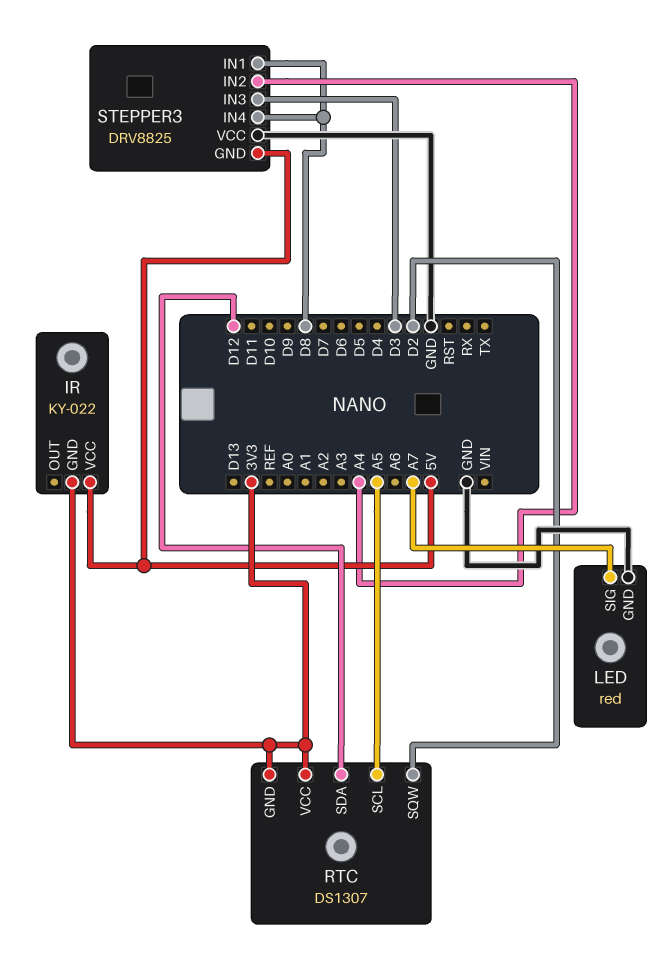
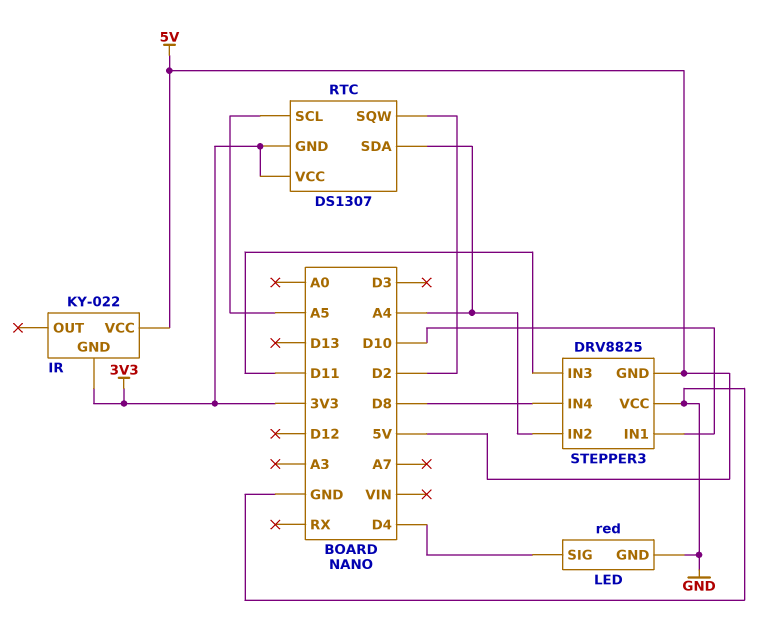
LED pin SIG: A7 -> D4
RTC pin SDA: D12 -> A4
STEPPER3 pin IN1: D8 -> D10
STEPPER3 pin IN3: D3 -> D11

